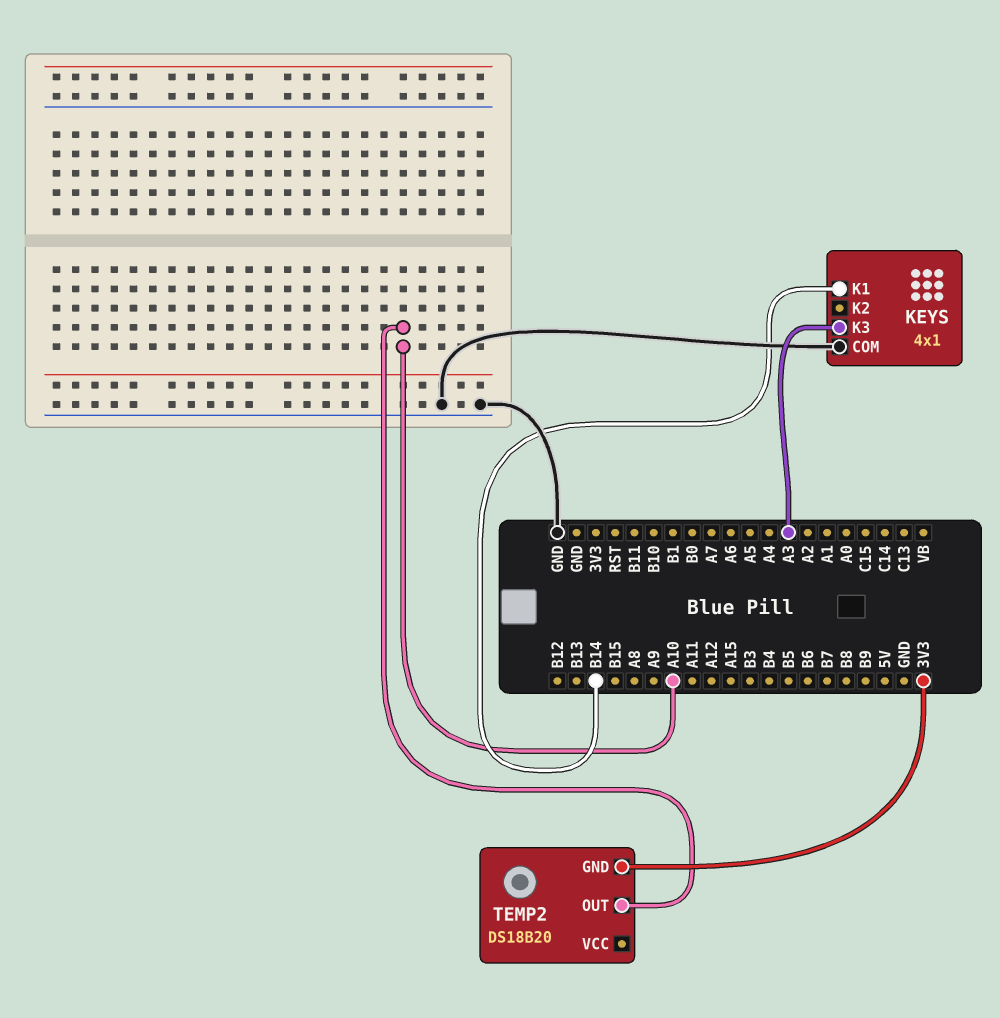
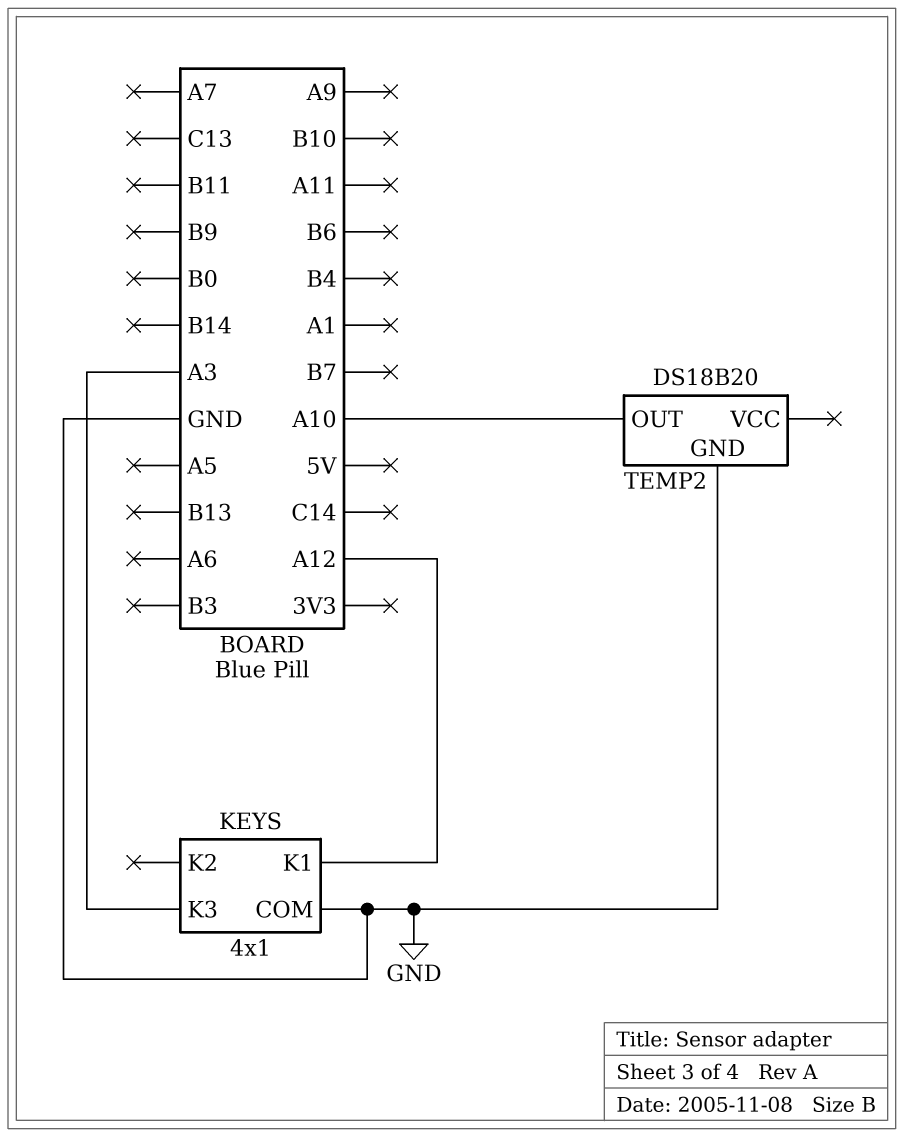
KEYS pin K1: B14 -> A12
TEMP2 pin GND: 3V3 -> GND

